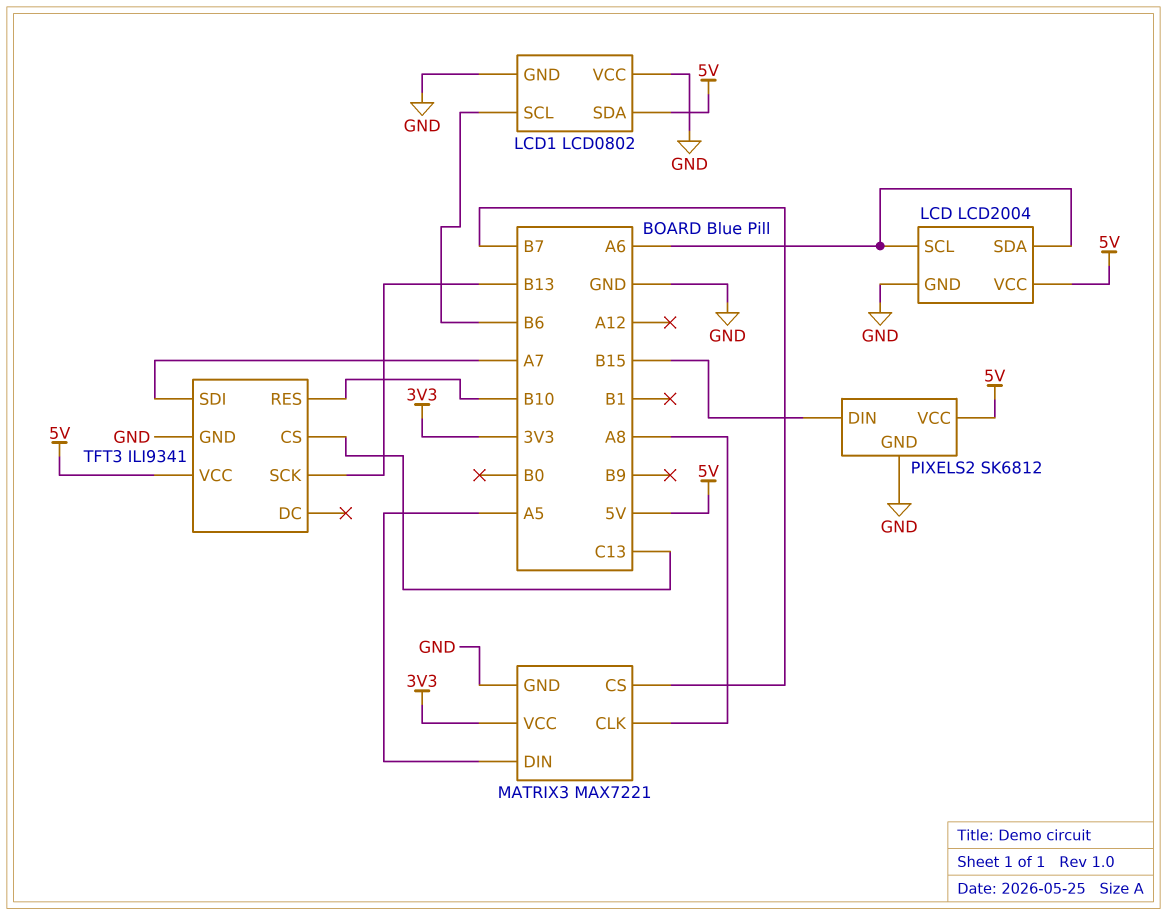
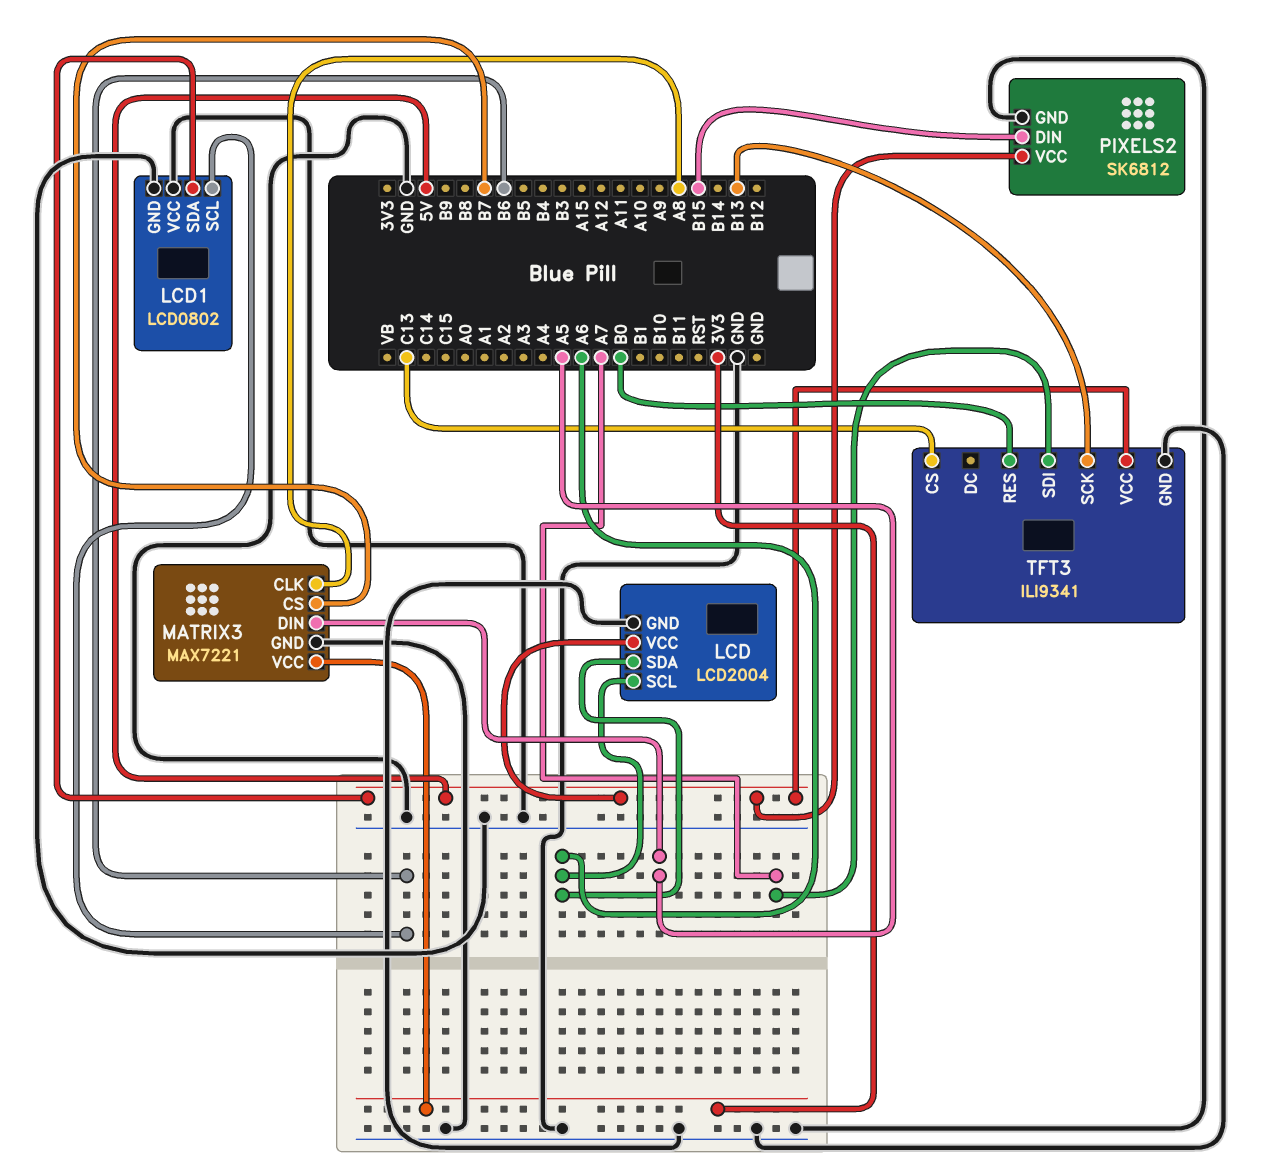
TFT3 pin RES: B10 -> B0

